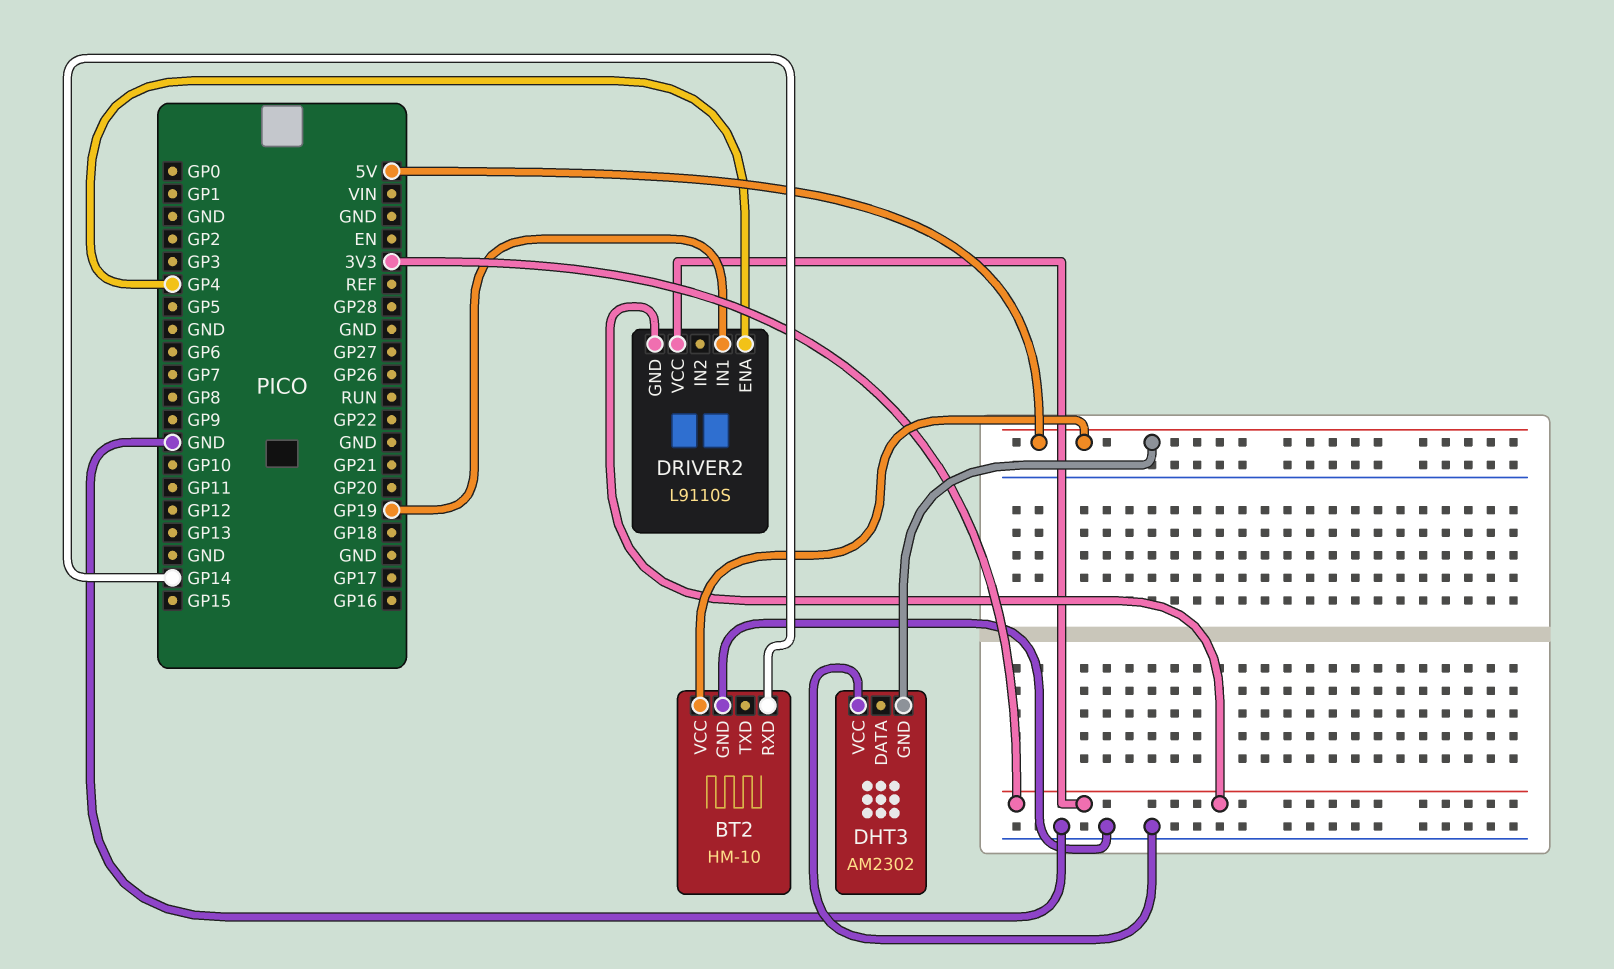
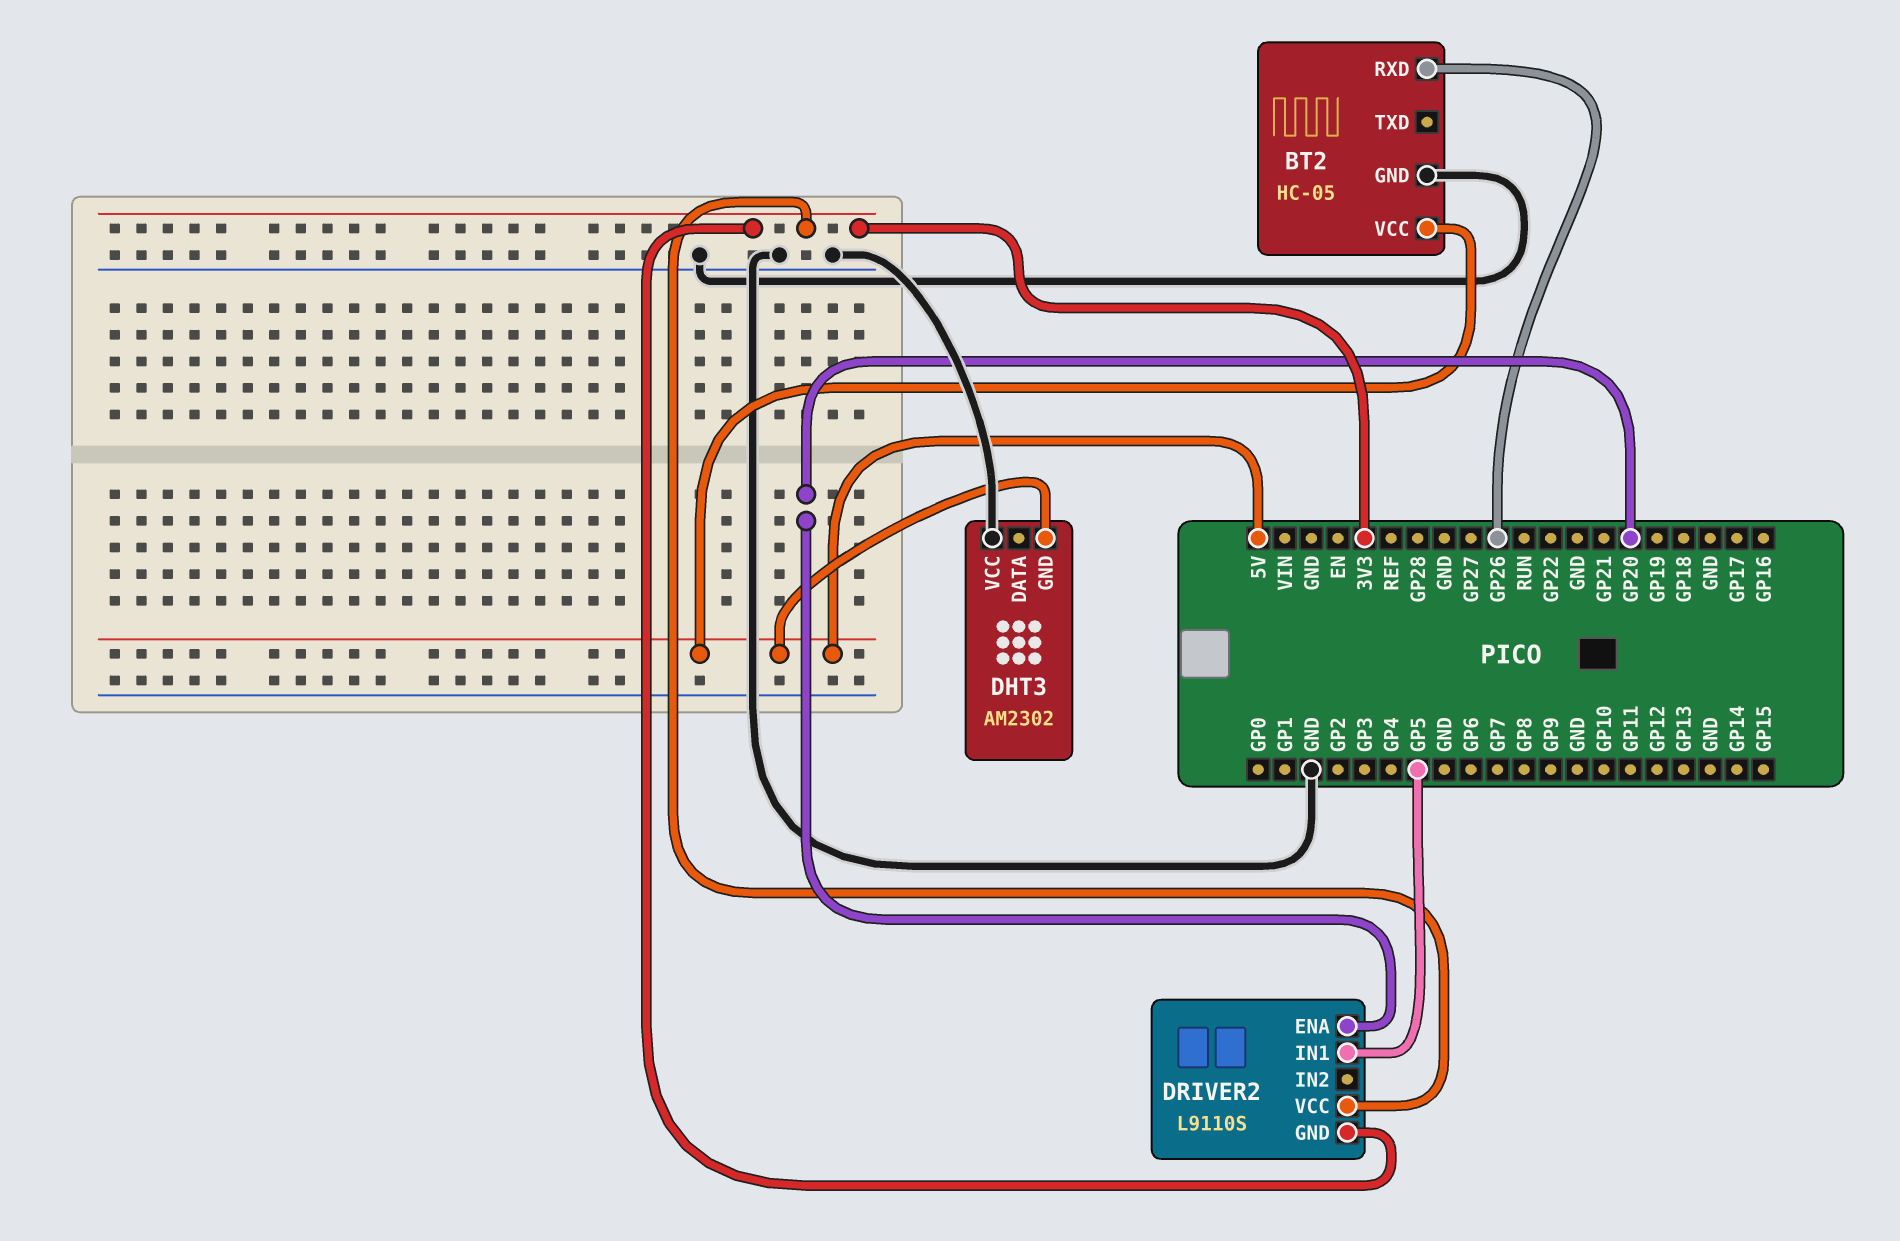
BT2: HM-10 -> HC-05
BT2 pin RXD: GP14 -> GP26
DRIVER2 pin ENA: GP4 -> GP20
DRIVER2 pin IN1: GP19 -> GP5

